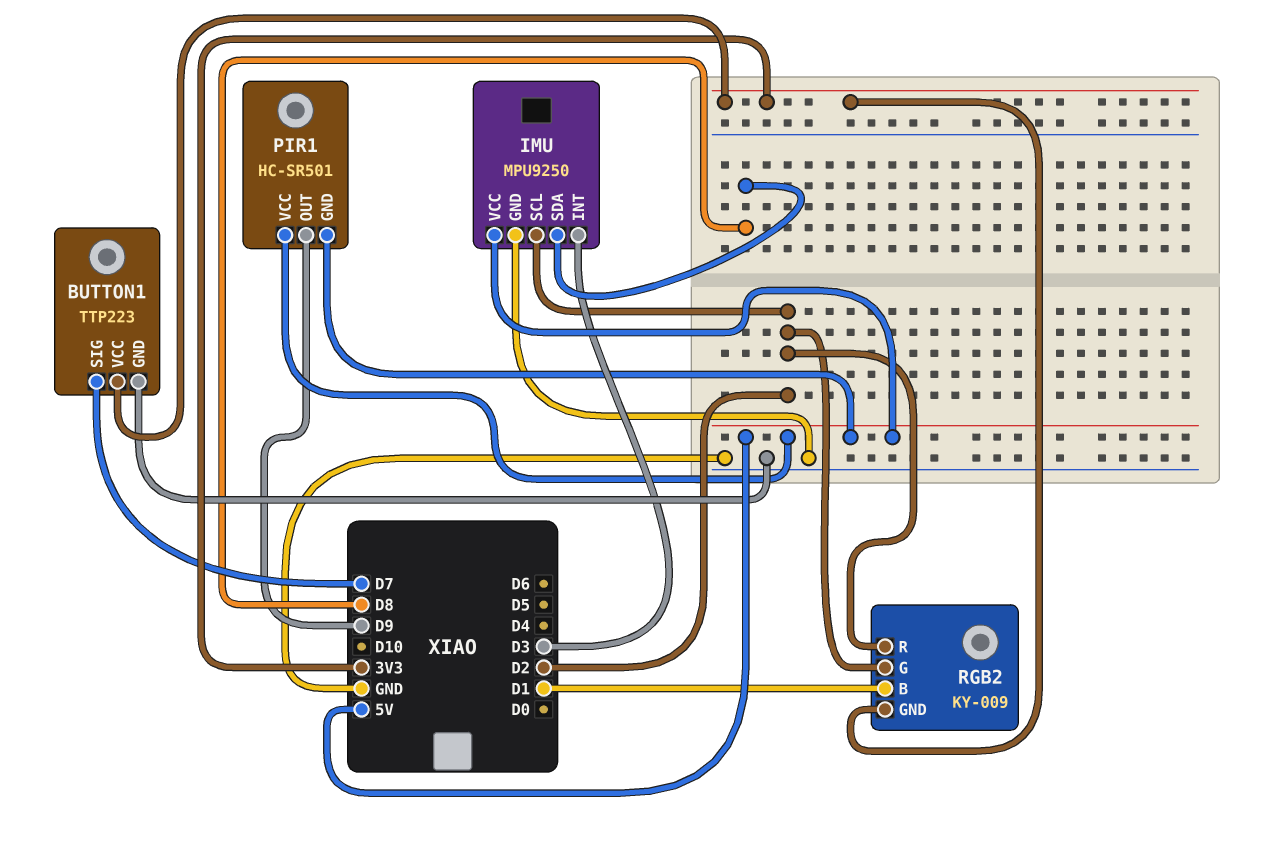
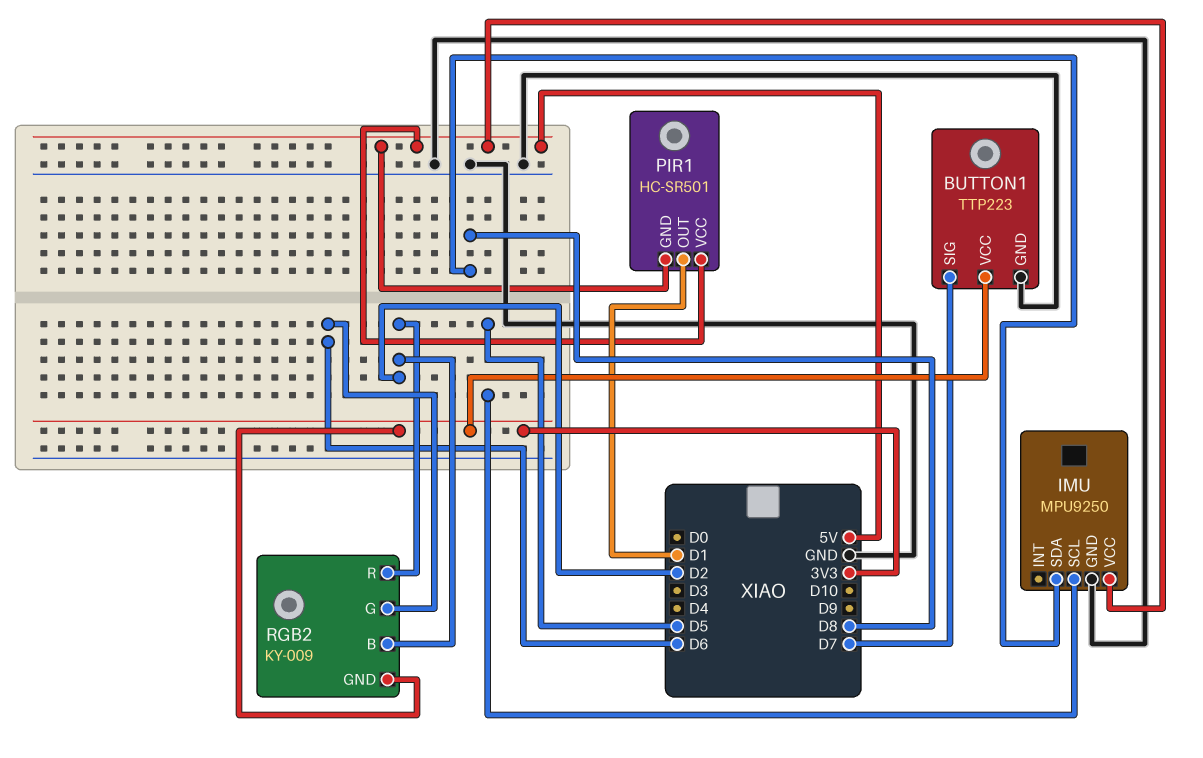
IMU pin INT: D3 -> none
IMU pin SCL: D2 -> D5
PIR1 pin OUT: D9 -> D1
RGB2 pin B: D1 -> D2
RGB2 pin G: D2 -> D6

